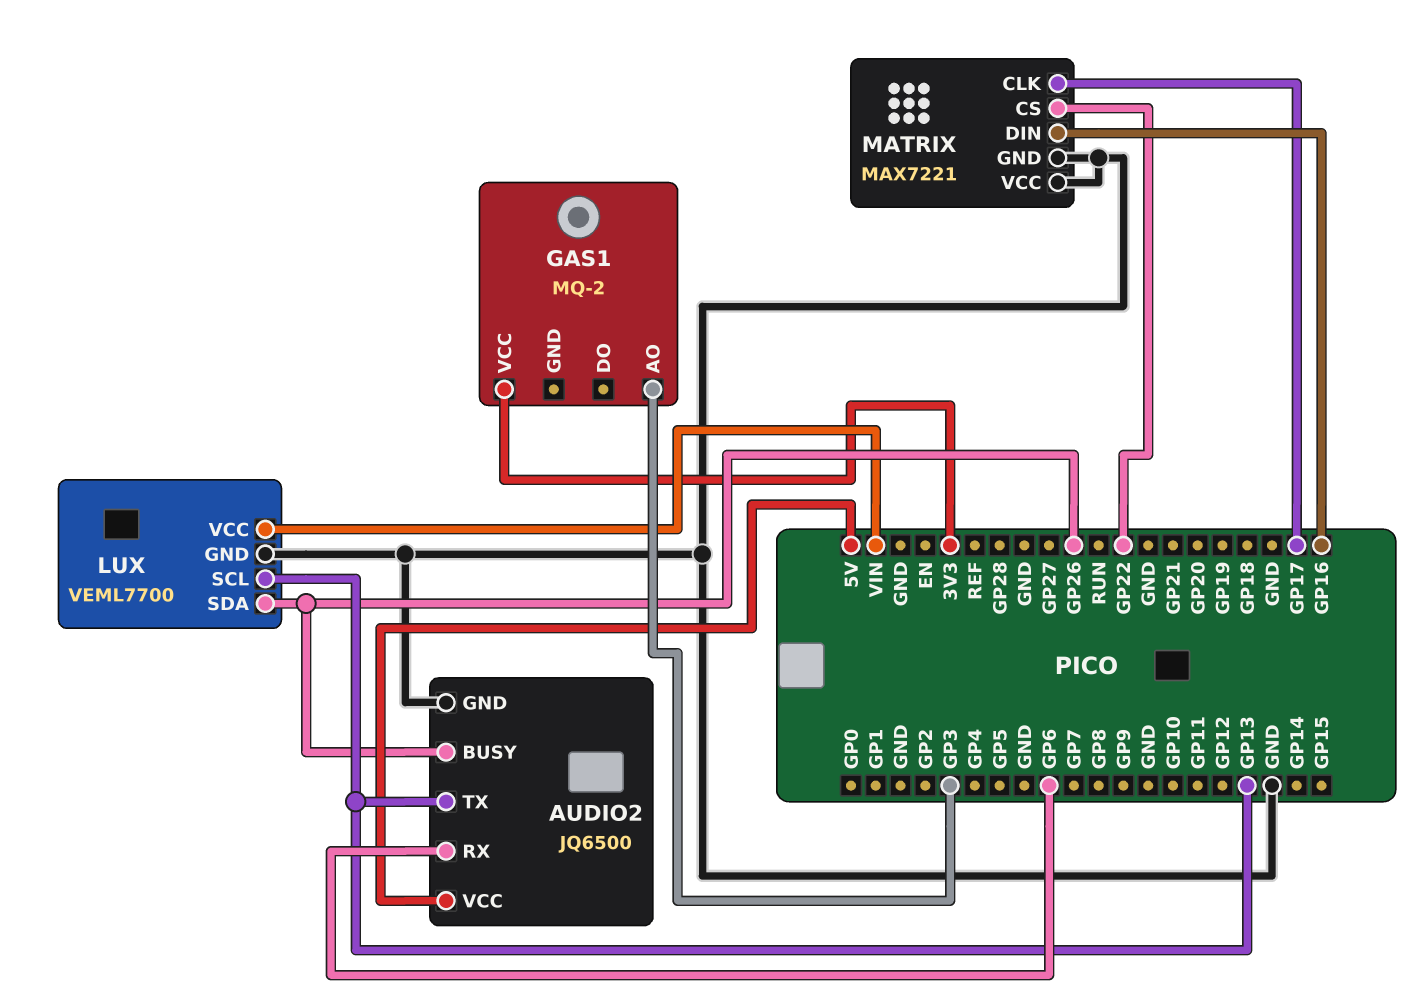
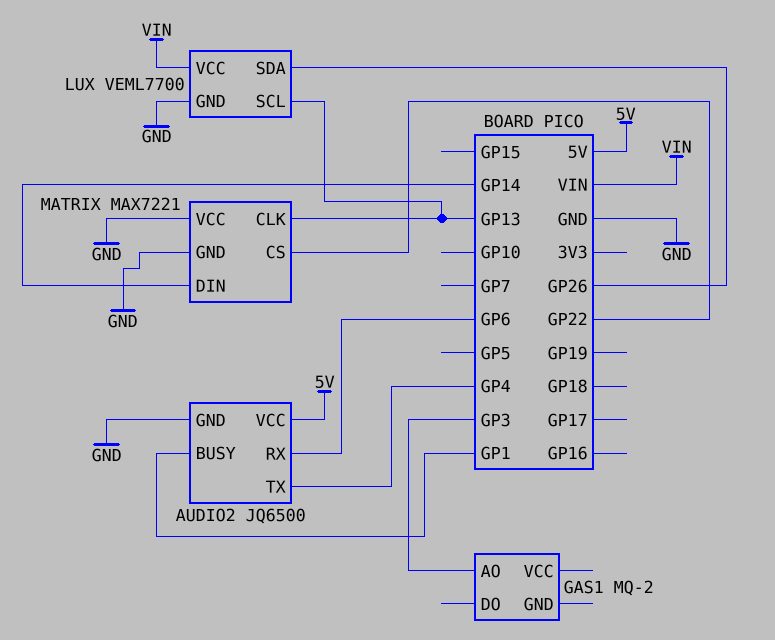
AUDIO2 pin BUSY: GP26 -> GP1
AUDIO2 pin TX: GP13 -> GP4
GAS1 pin VCC: 3V3 -> none
MATRIX pin CLK: GP17 -> GP13
MATRIX pin DIN: GP16 -> GP14

